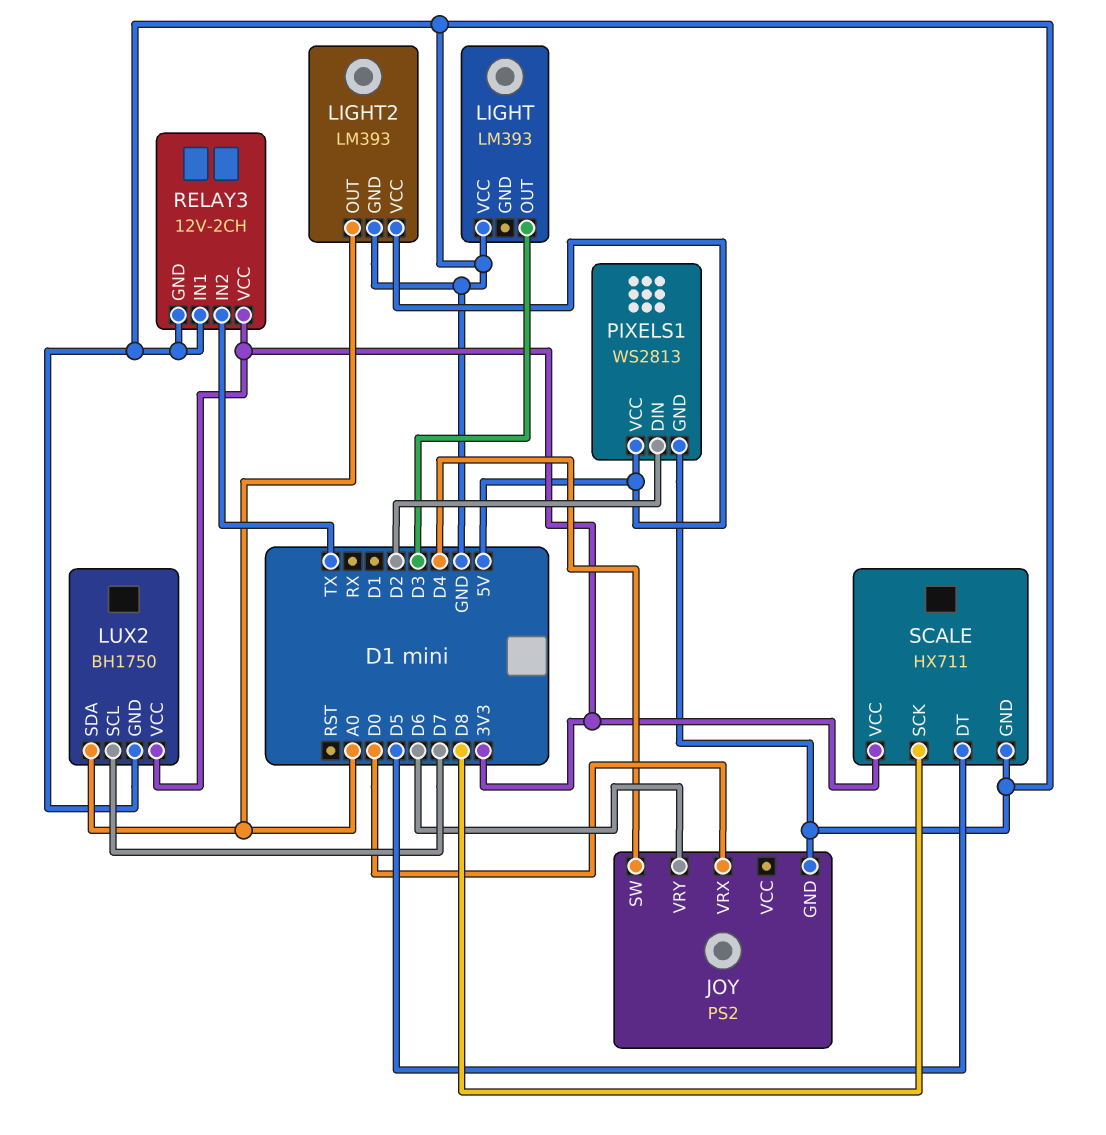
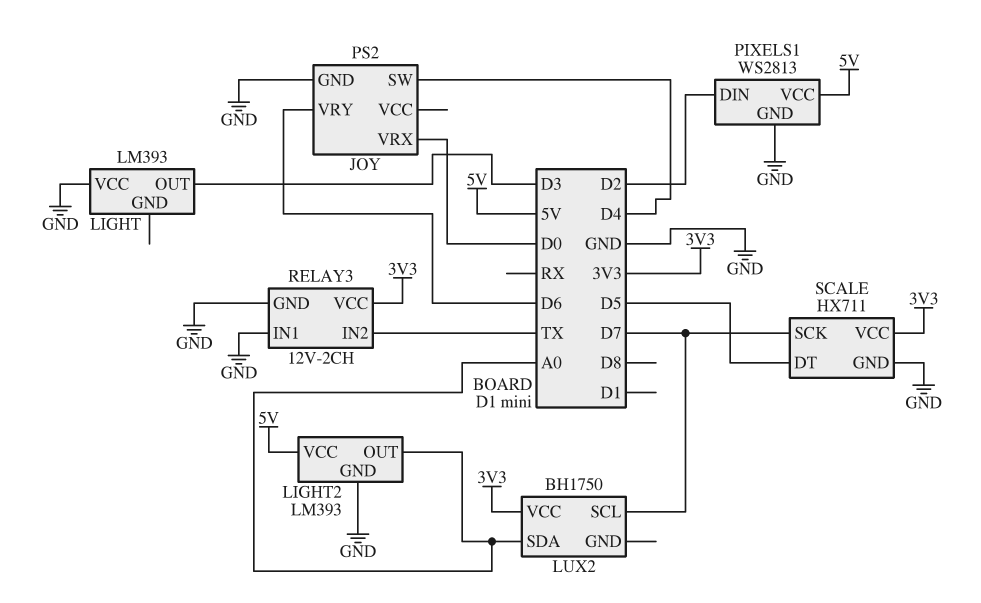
LUX2 pin GND: GND -> none
SCALE pin SCK: D8 -> D7

